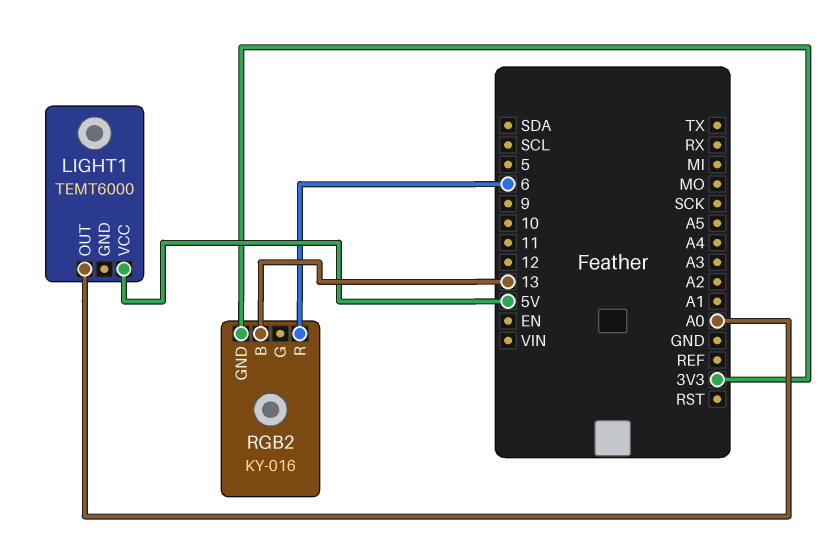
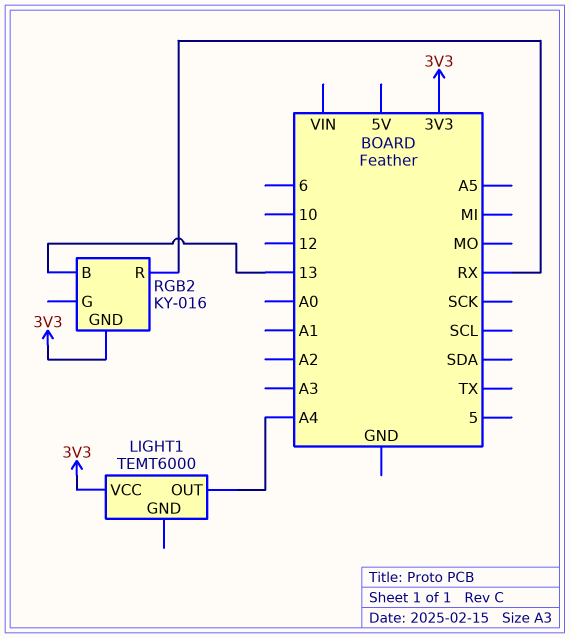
LIGHT1 pin OUT: A0 -> A4
LIGHT1 pin VCC: 5V -> 3V3
RGB2 pin R: 6 -> RX

